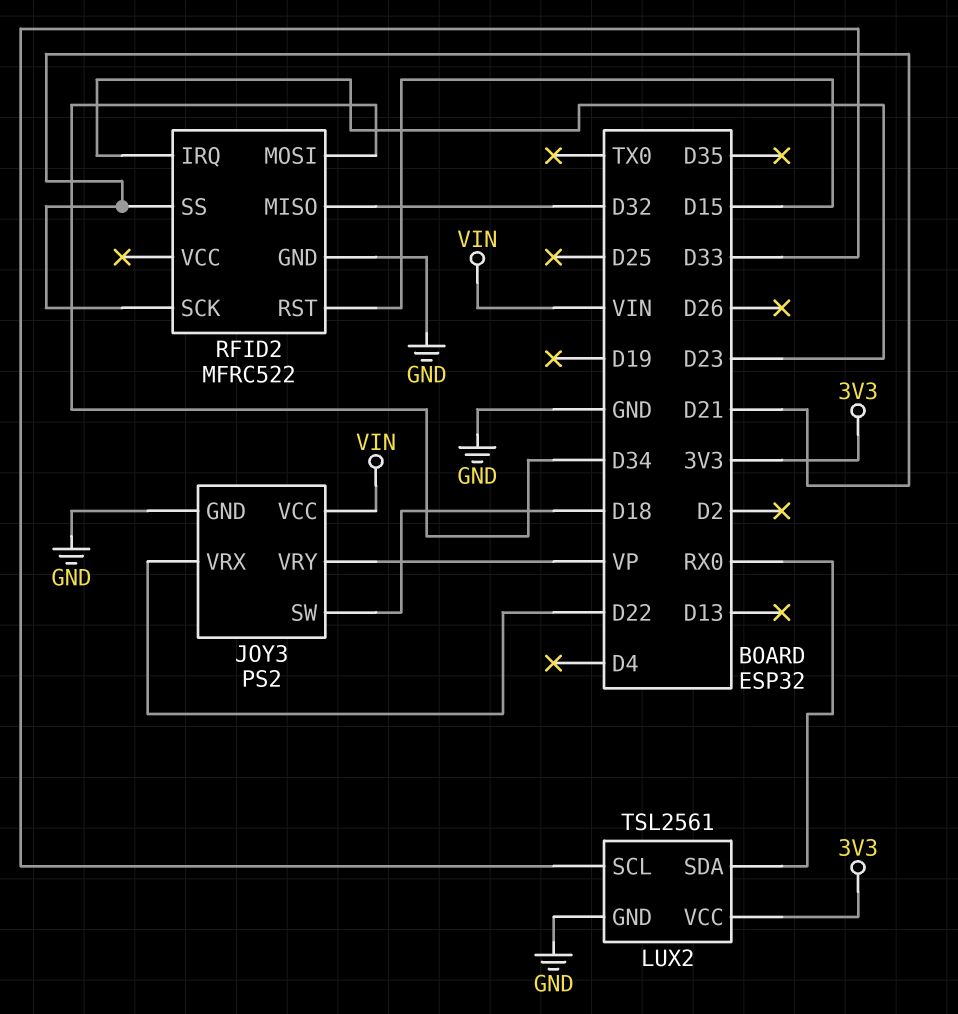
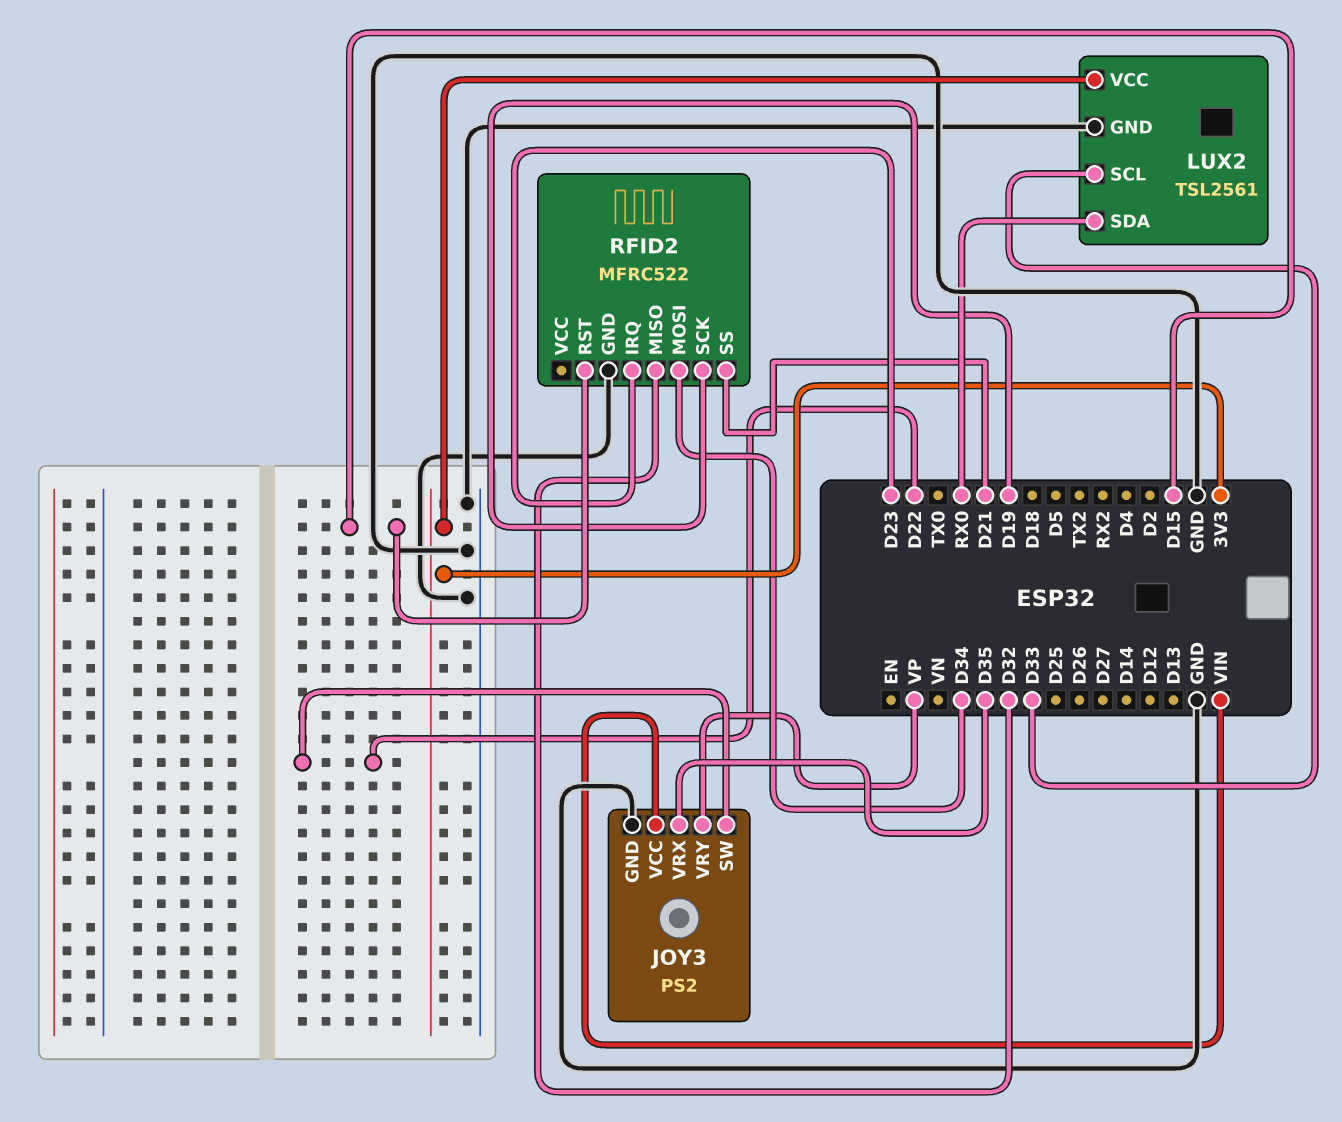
JOY3 pin SW: D18 -> D22
JOY3 pin VRX: D22 -> D35
RFID2 pin SCK: D21 -> D19

